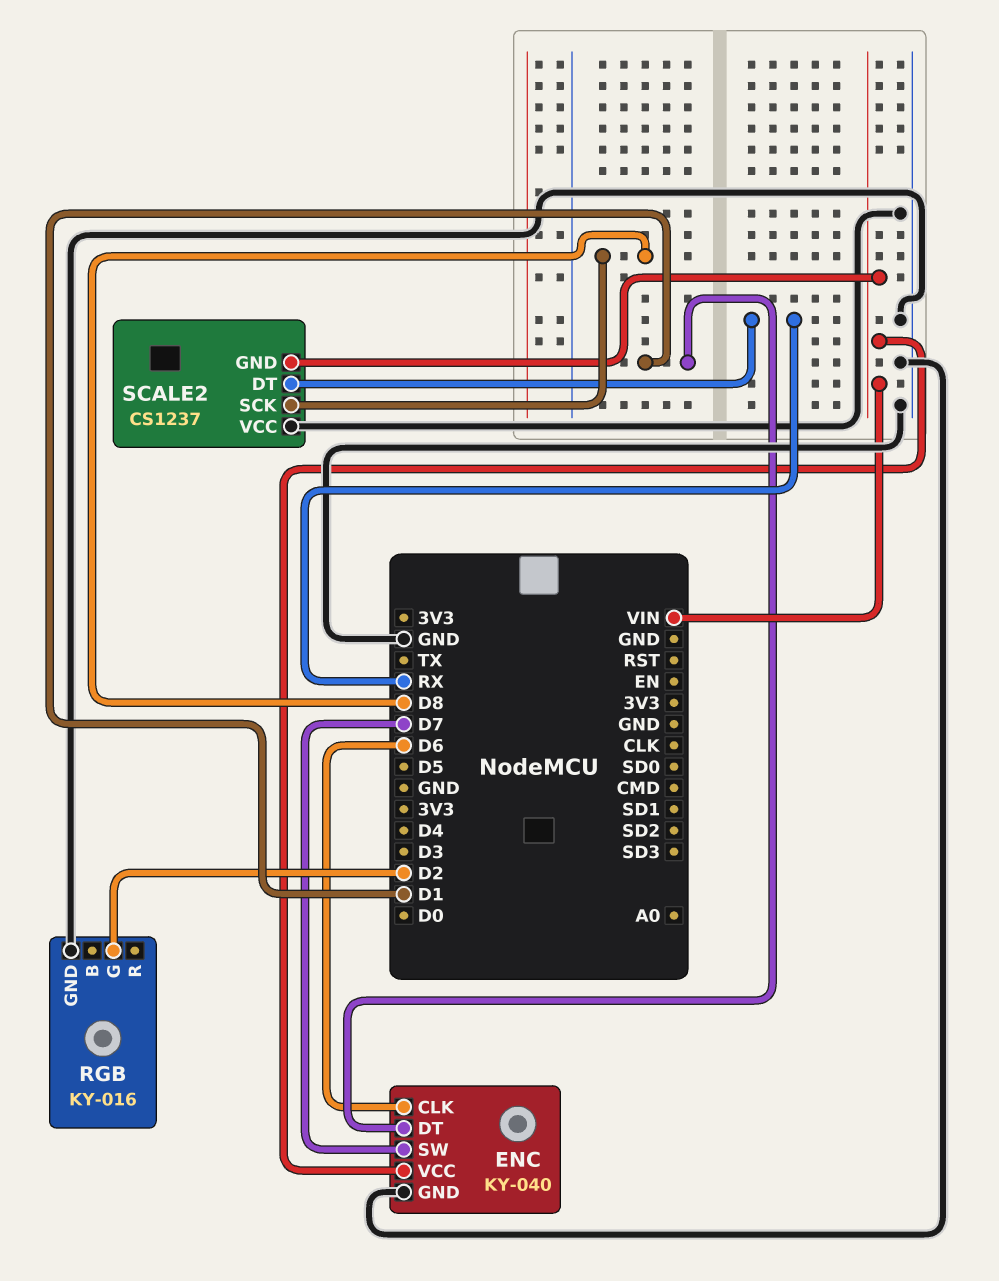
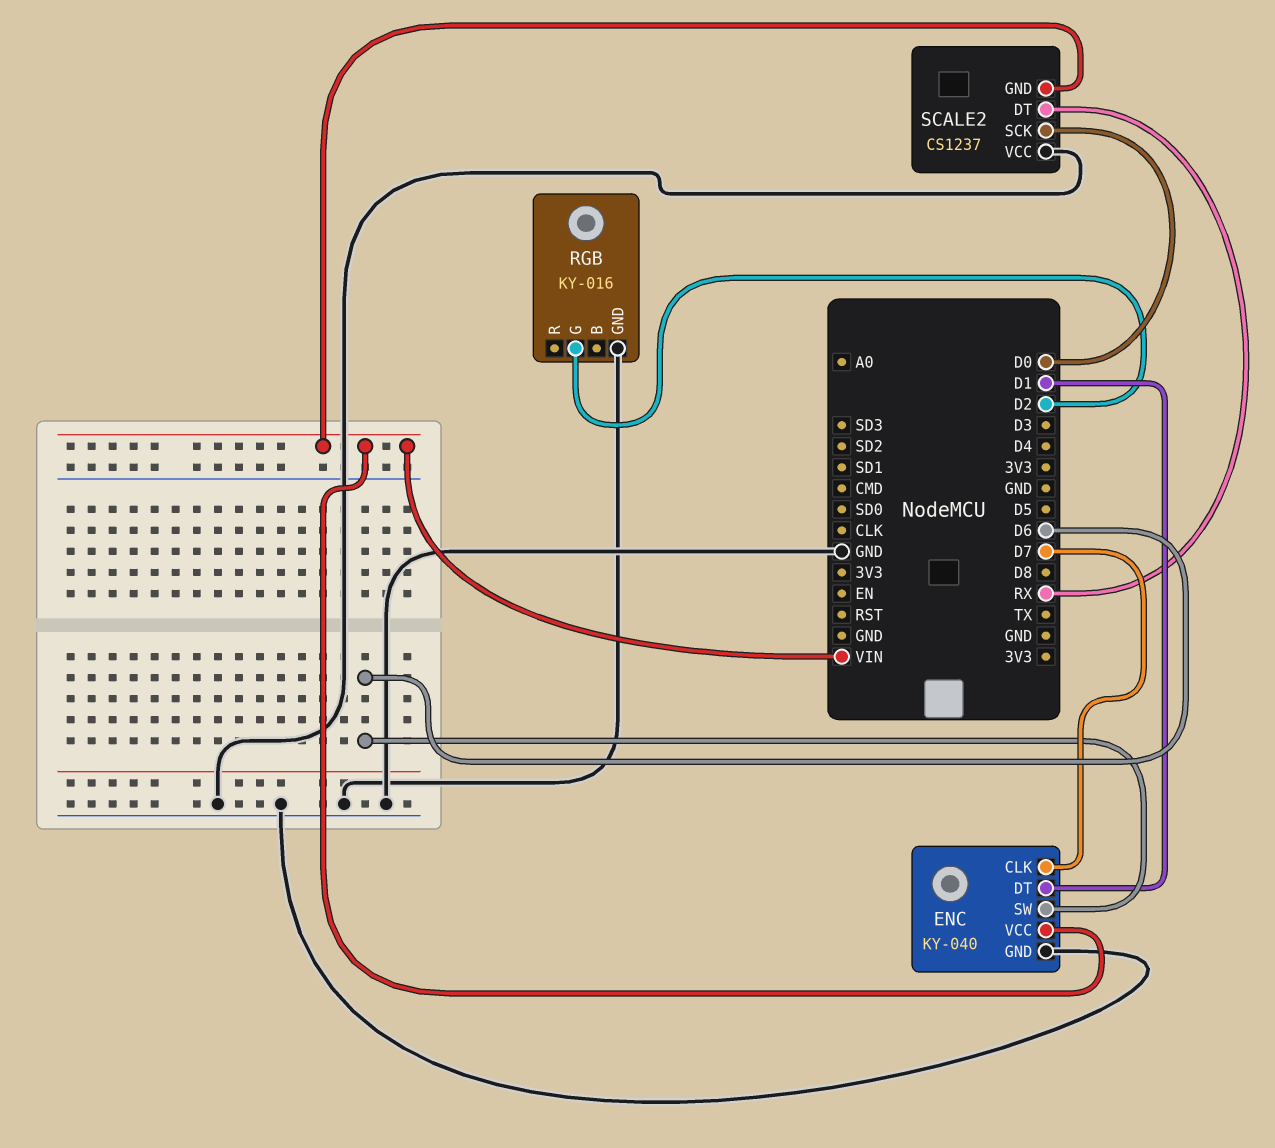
ENC pin CLK: D6 -> D7
ENC pin SW: D7 -> D6
SCALE2 pin SCK: D8 -> D0

